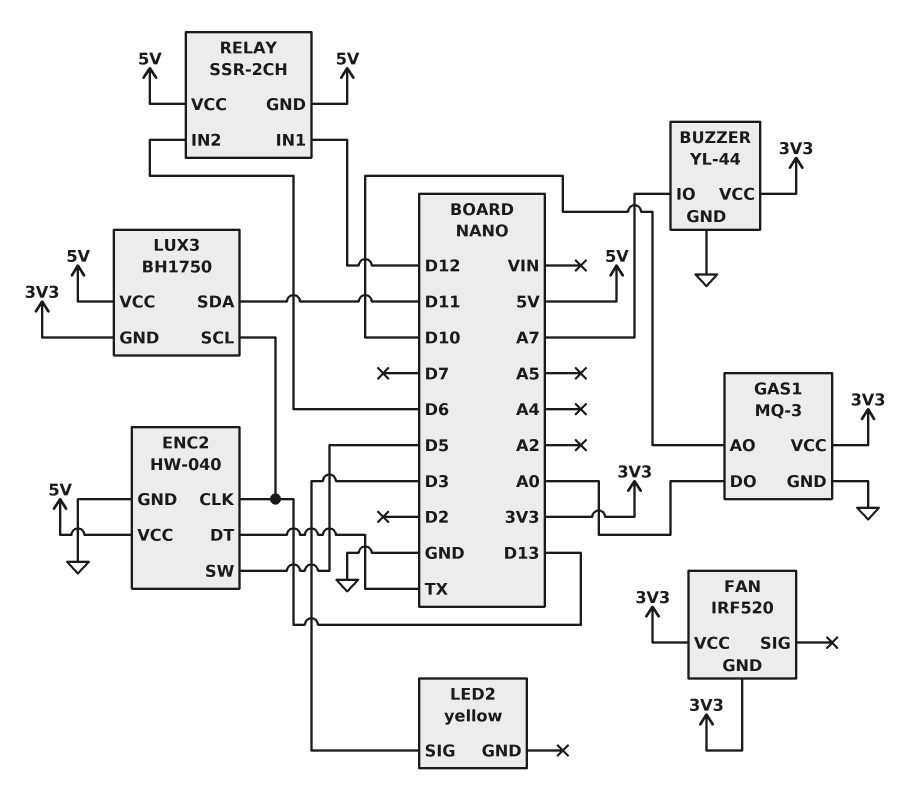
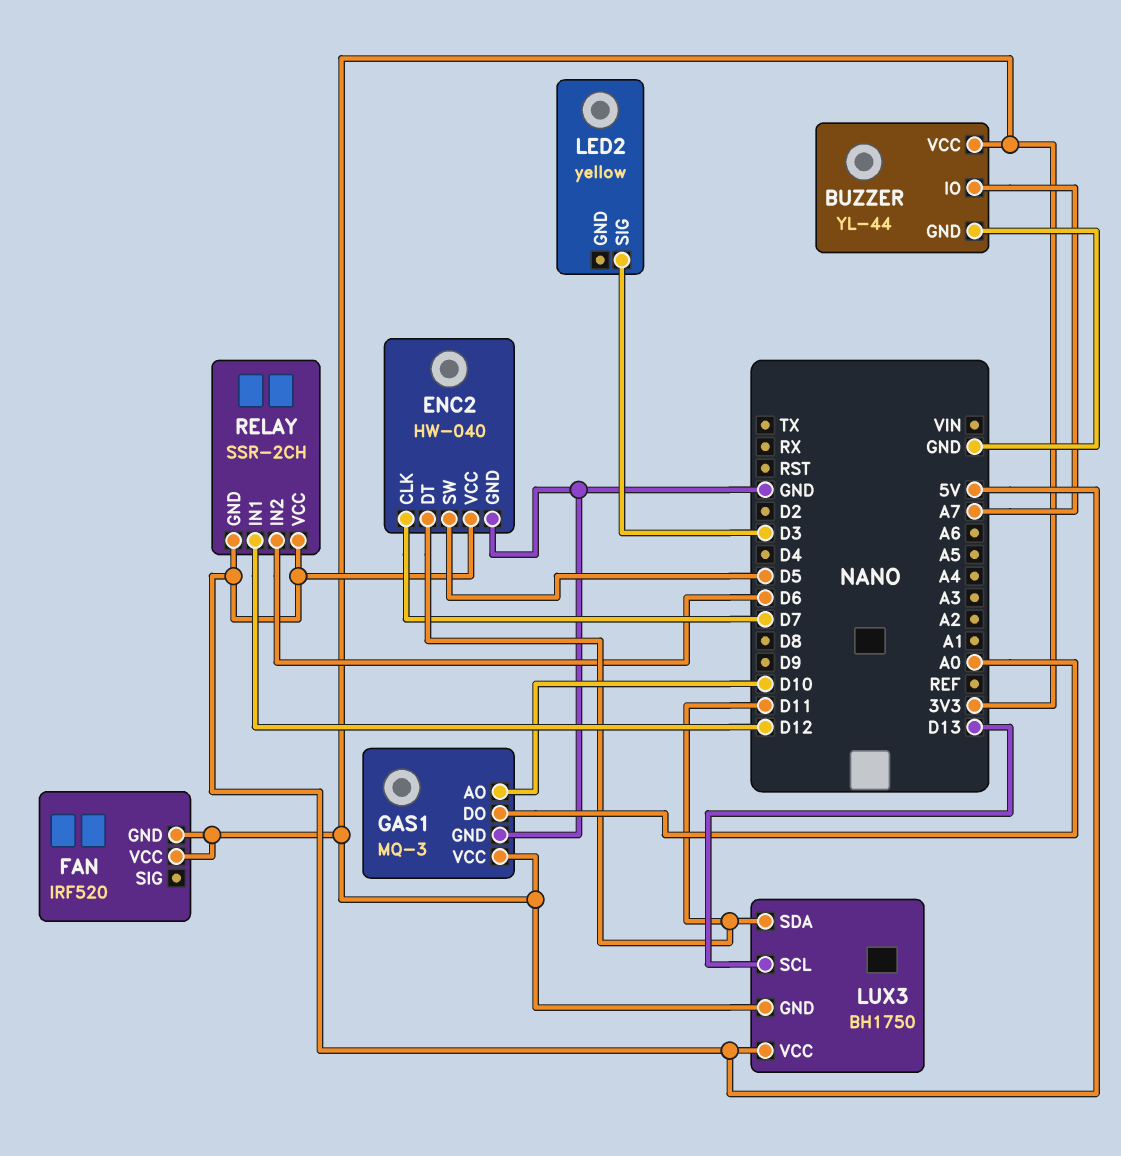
ENC2 pin CLK: D13 -> D7
ENC2 pin DT: TX -> D11

